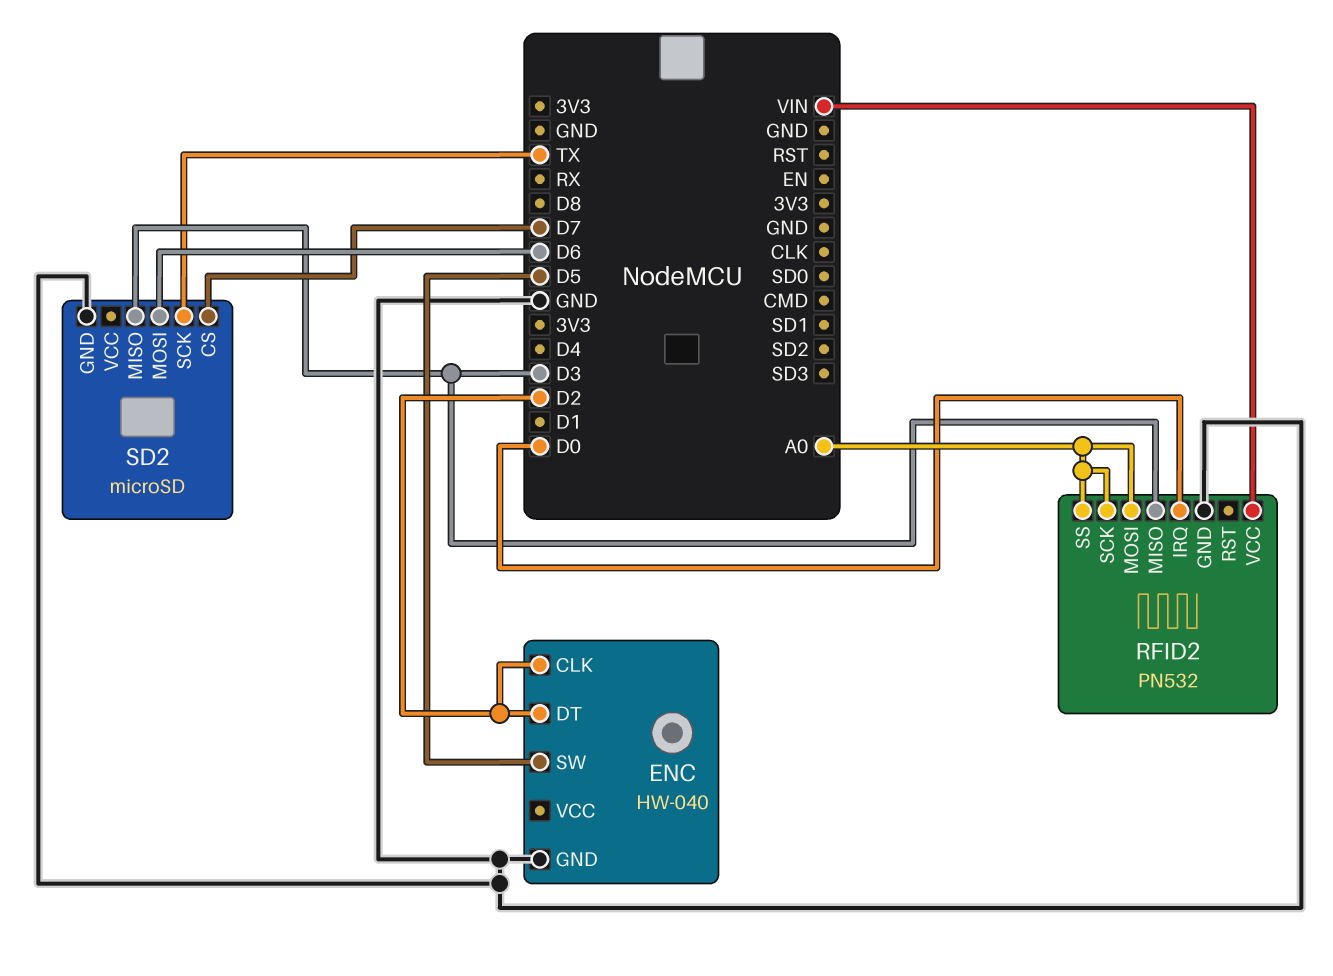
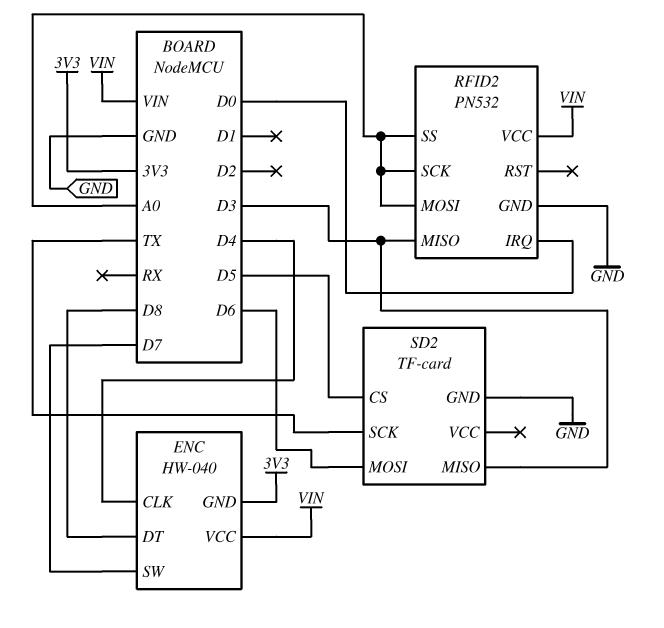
ENC pin CLK: D2 -> D4
ENC pin DT: D2 -> D8
ENC pin GND: GND -> 3V3
ENC pin SW: D5 -> D7
ENC pin VCC: none -> VIN
SD2: microSD -> TF-card
SD2 pin CS: D7 -> D5

